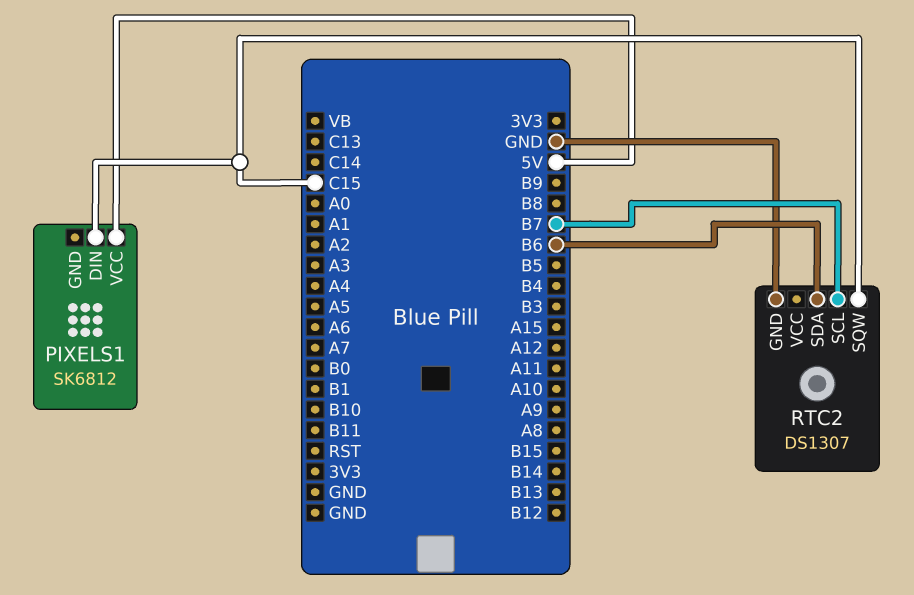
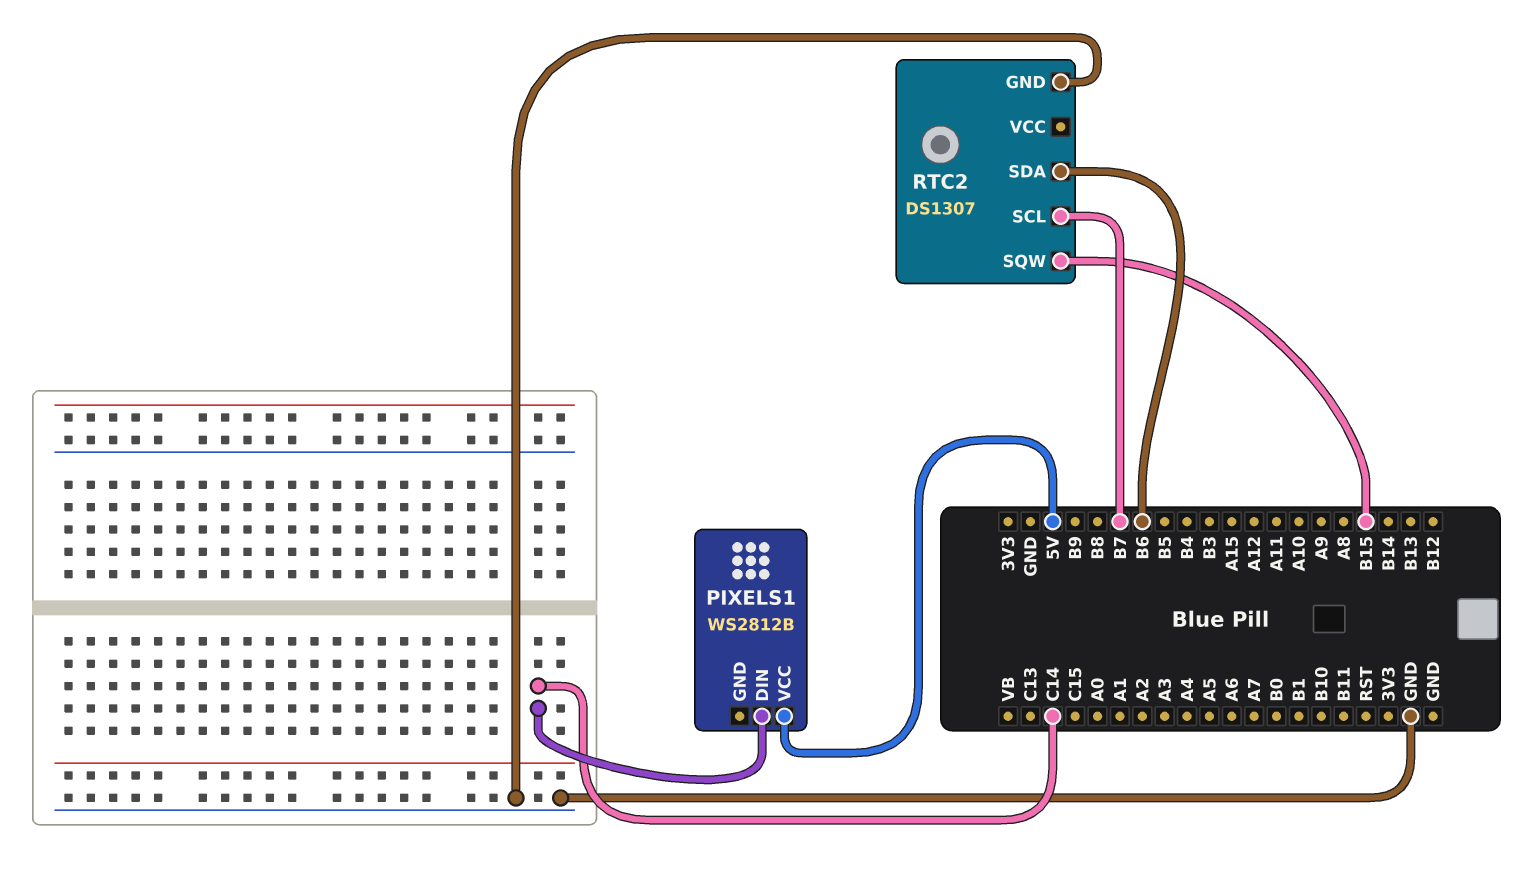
PIXELS1: SK6812 -> WS2812B
PIXELS1 pin DIN: C15 -> C14
RTC2 pin SQW: C15 -> B15

